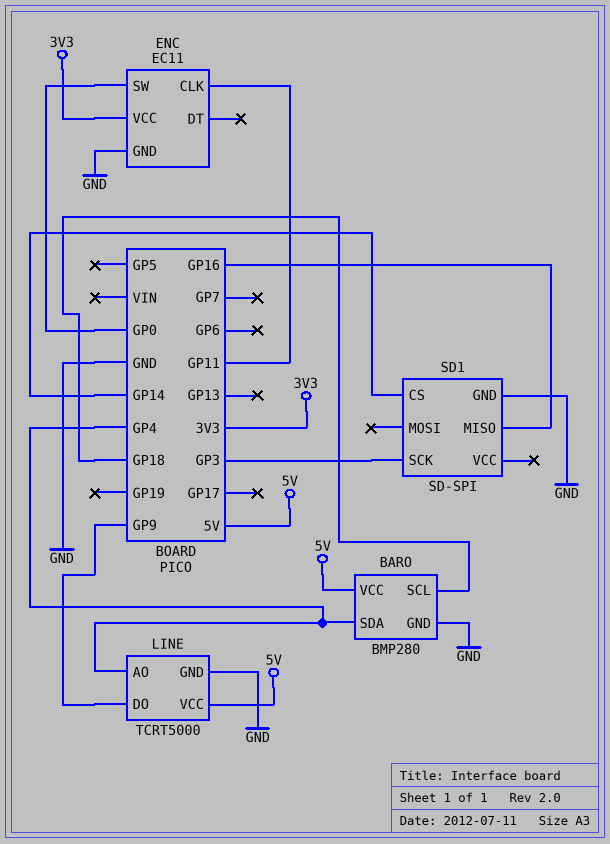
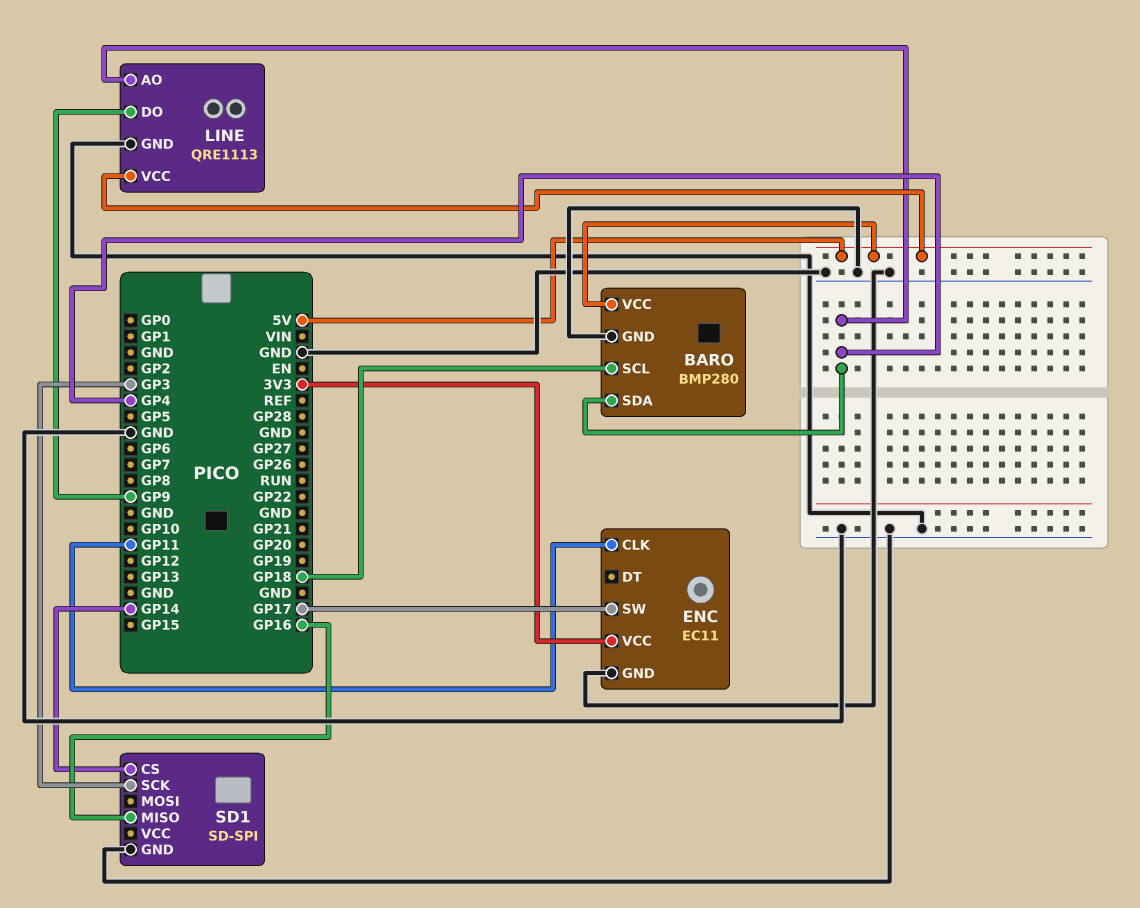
ENC pin SW: GP0 -> GP17
LINE: TCRT5000 -> QRE1113

